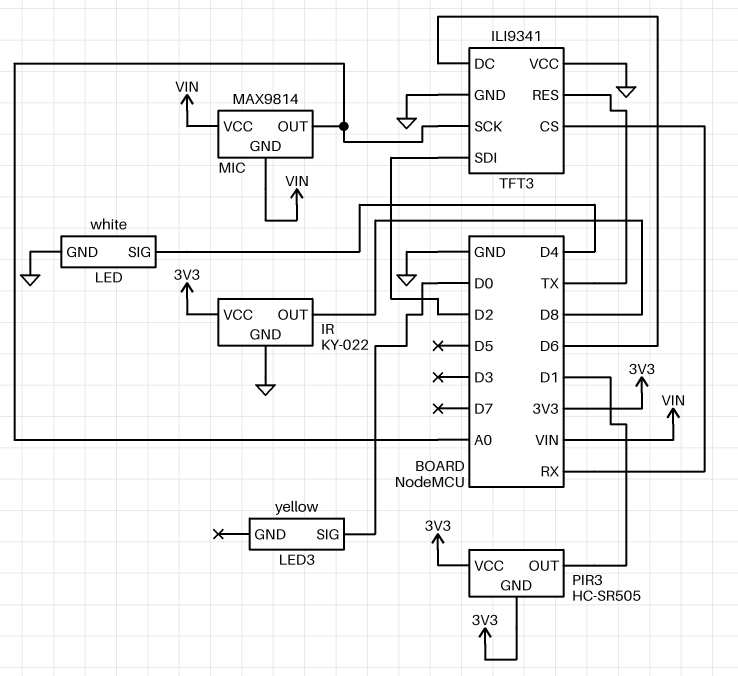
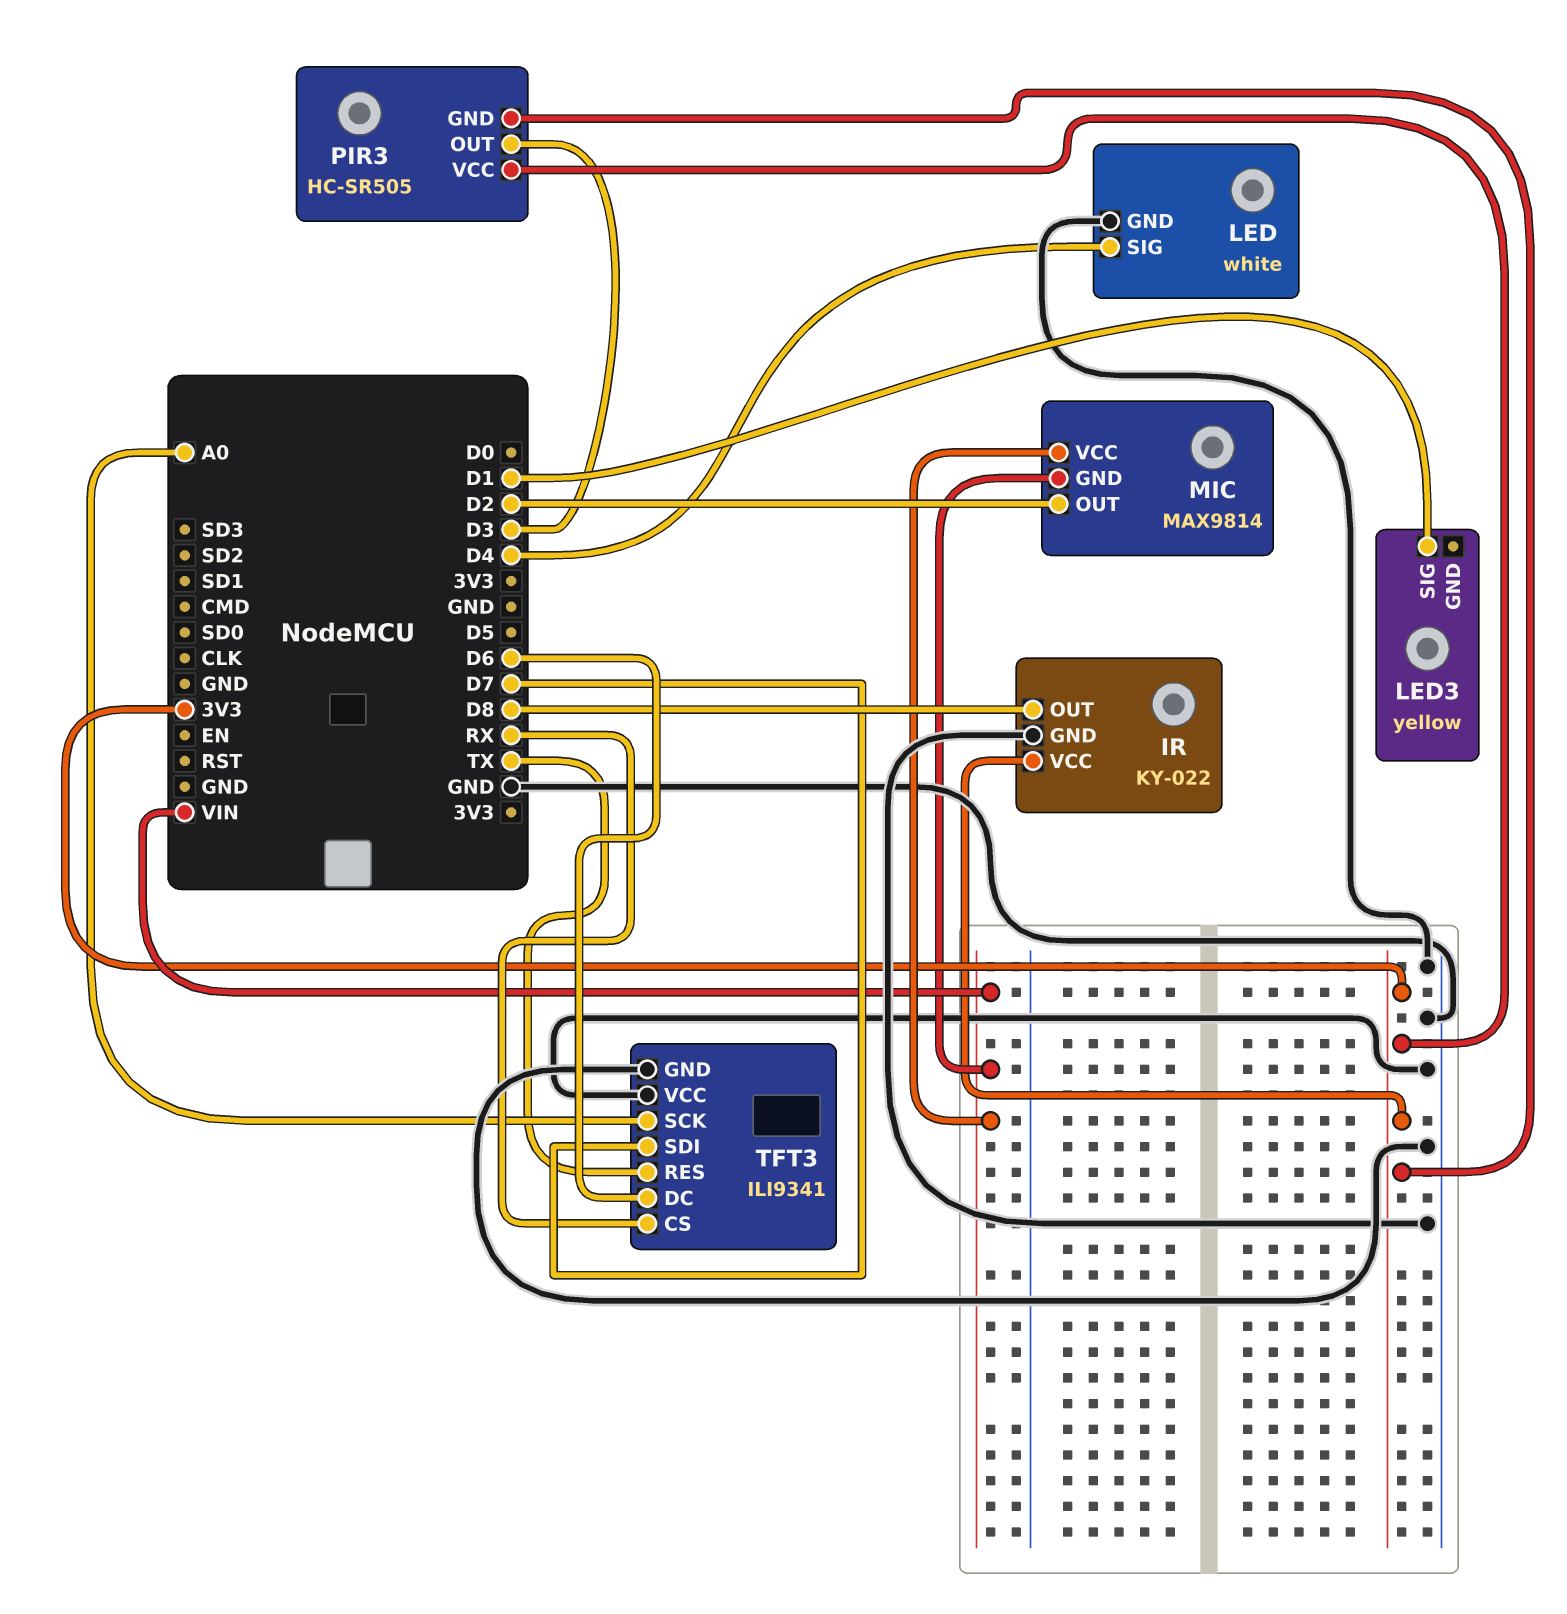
LED3 pin SIG: D0 -> D1
MIC pin OUT: A0 -> D2
PIR3 pin OUT: D1 -> D3
TFT3 pin SDI: D2 -> D7

